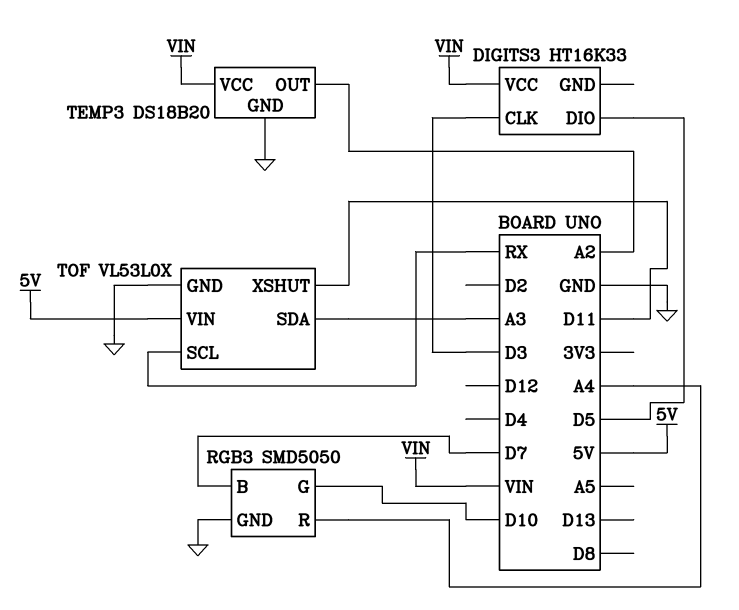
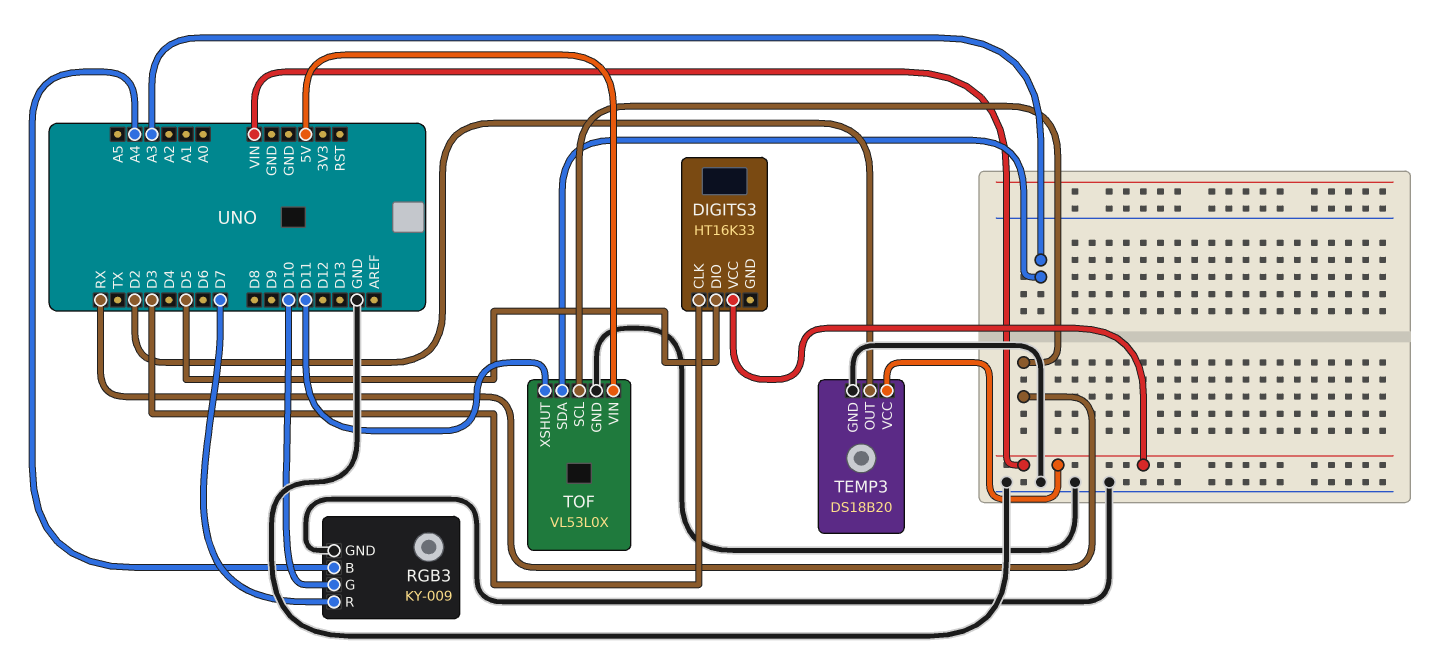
RGB3: SMD5050 -> KY-009
RGB3 pin B: D7 -> A4
RGB3 pin R: A4 -> D7
TEMP3 pin OUT: A2 -> D2

